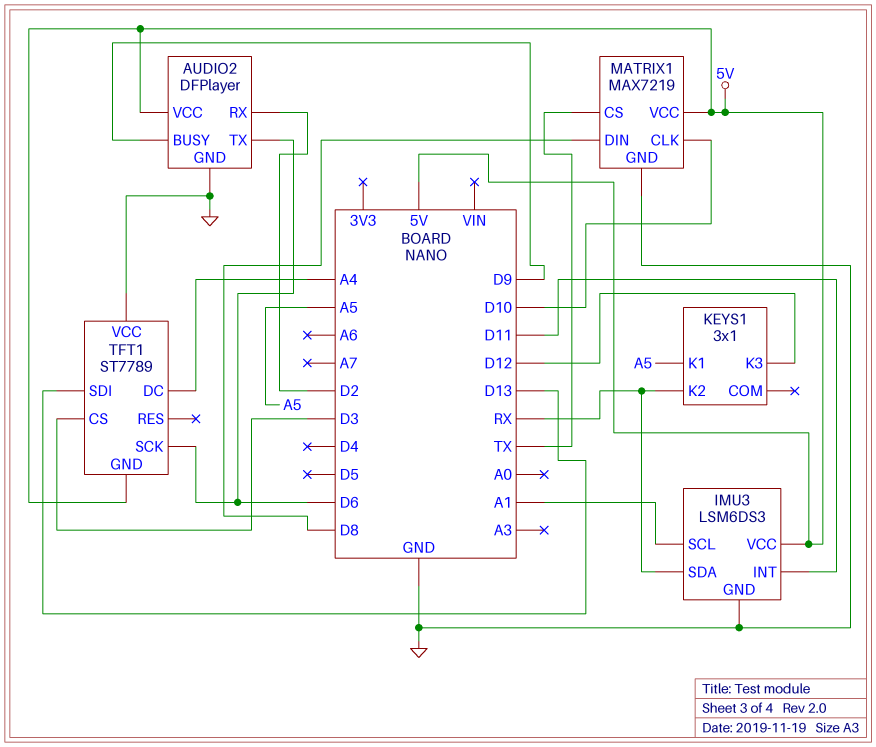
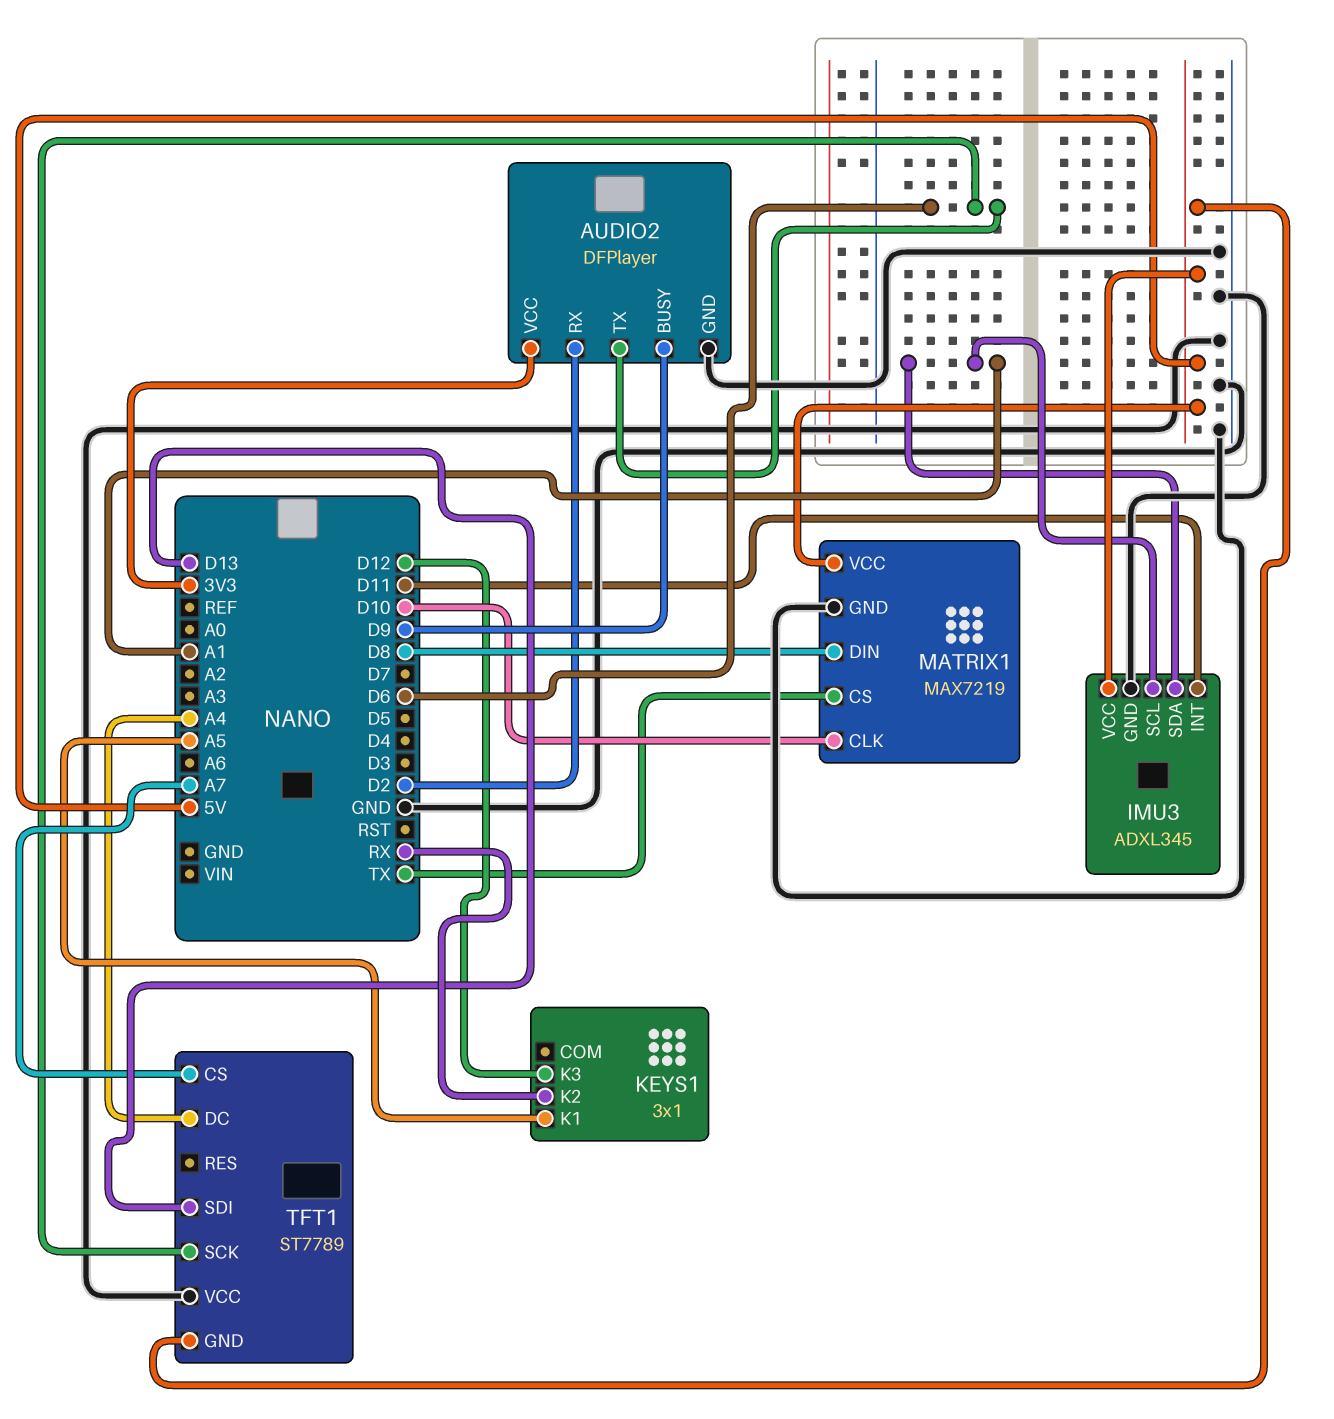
AUDIO2 pin VCC: 5V -> 3V3
IMU3: LSM6DS3 -> ADXL345
IMU3 pin SDA: RX -> A1
TFT1 pin CS: D3 -> A7

